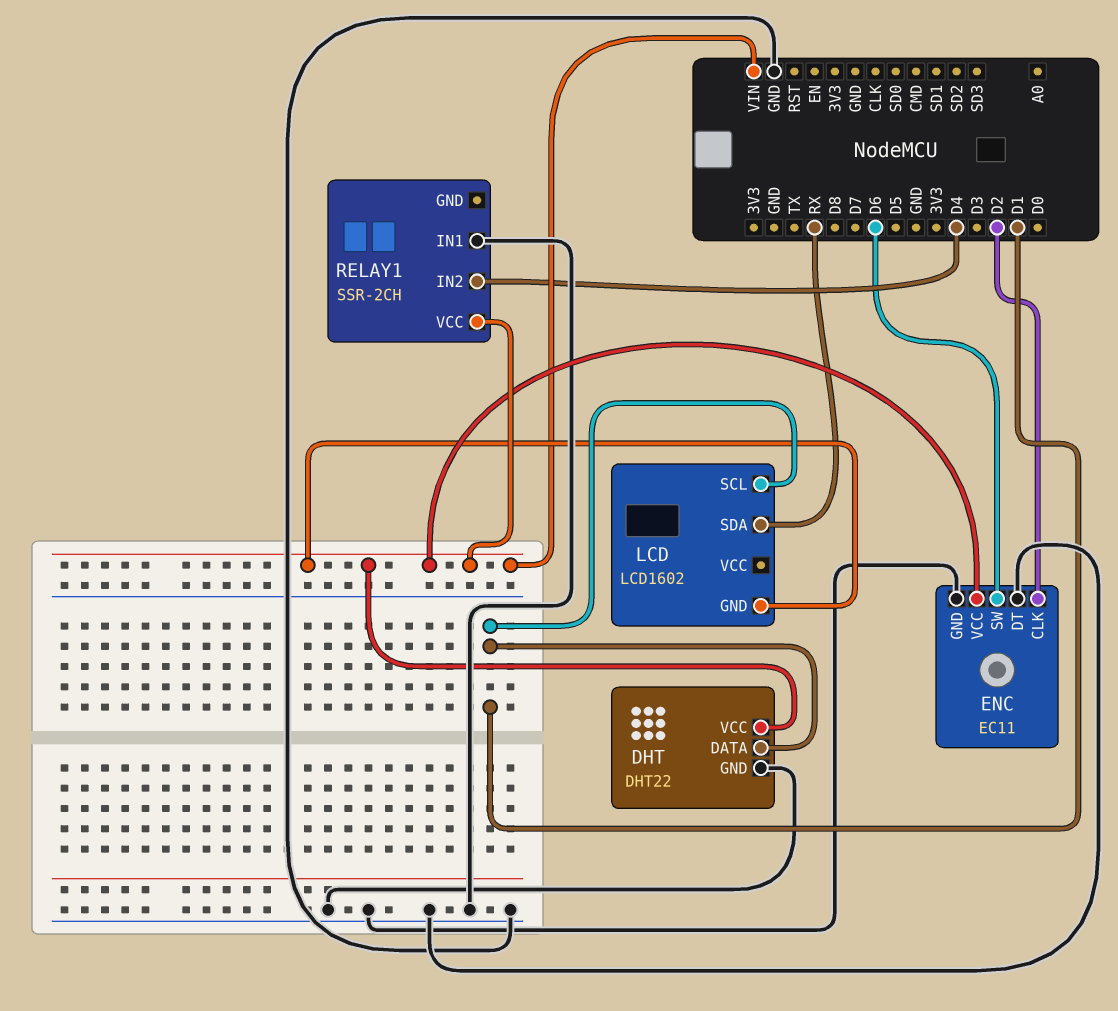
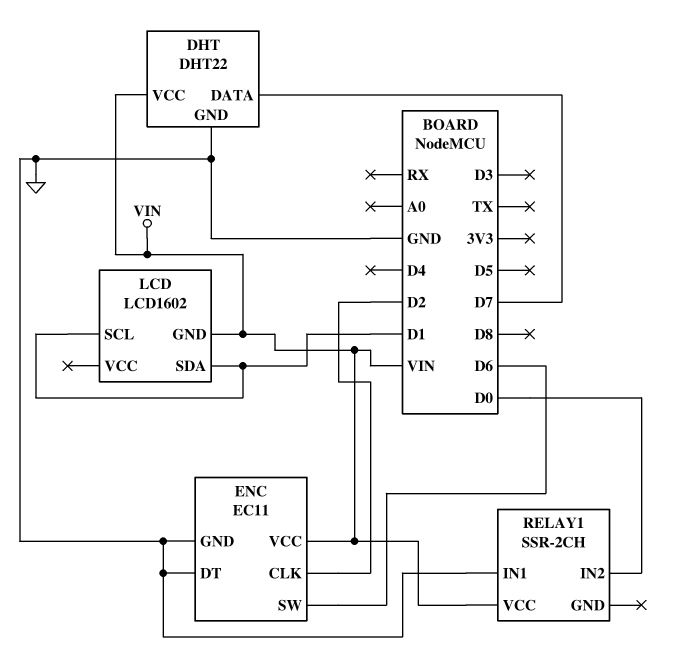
DHT pin DATA: D1 -> D7
LCD pin SDA: RX -> D1
RELAY1 pin IN2: D4 -> D0

